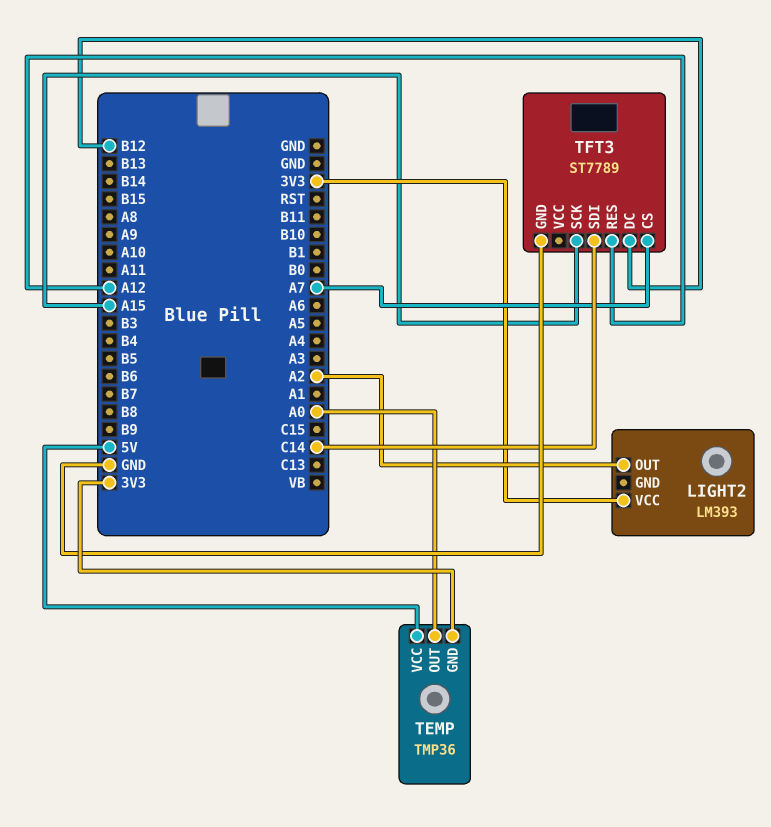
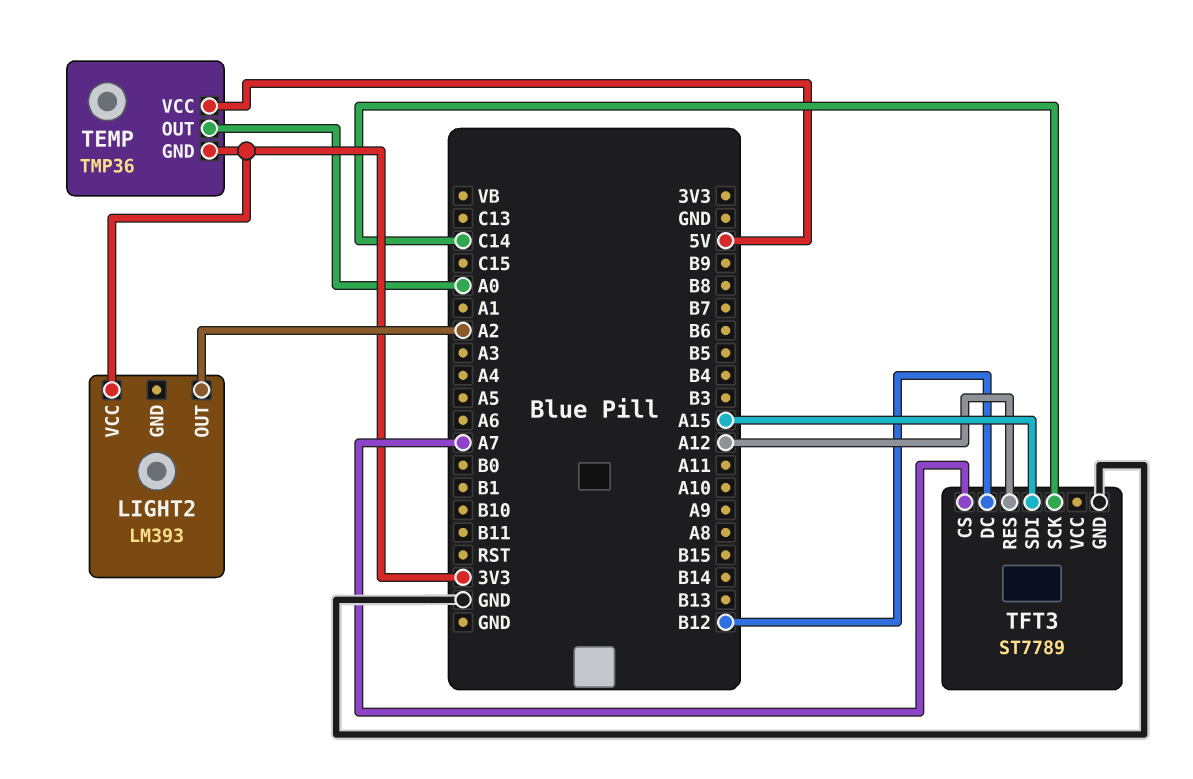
TFT3 pin SCK: A15 -> C14
TFT3 pin SDI: C14 -> A15

